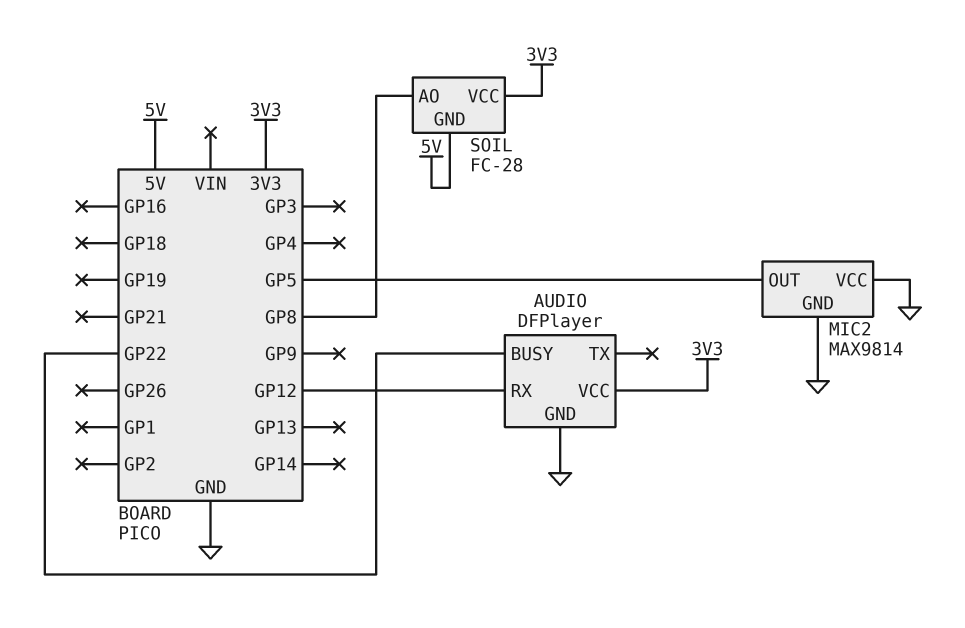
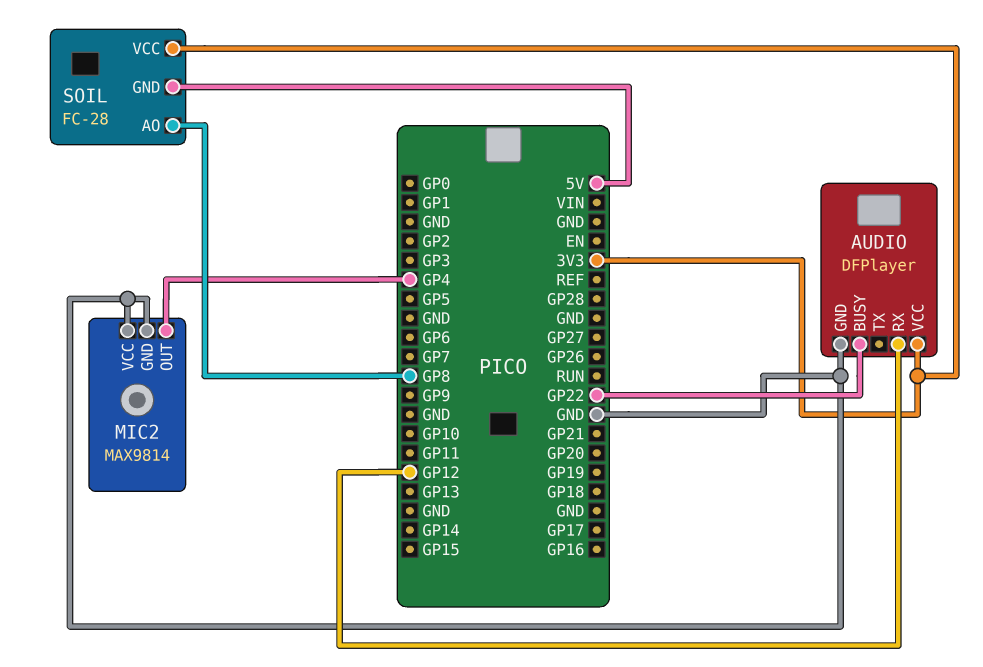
MIC2 pin OUT: GP5 -> GP4

